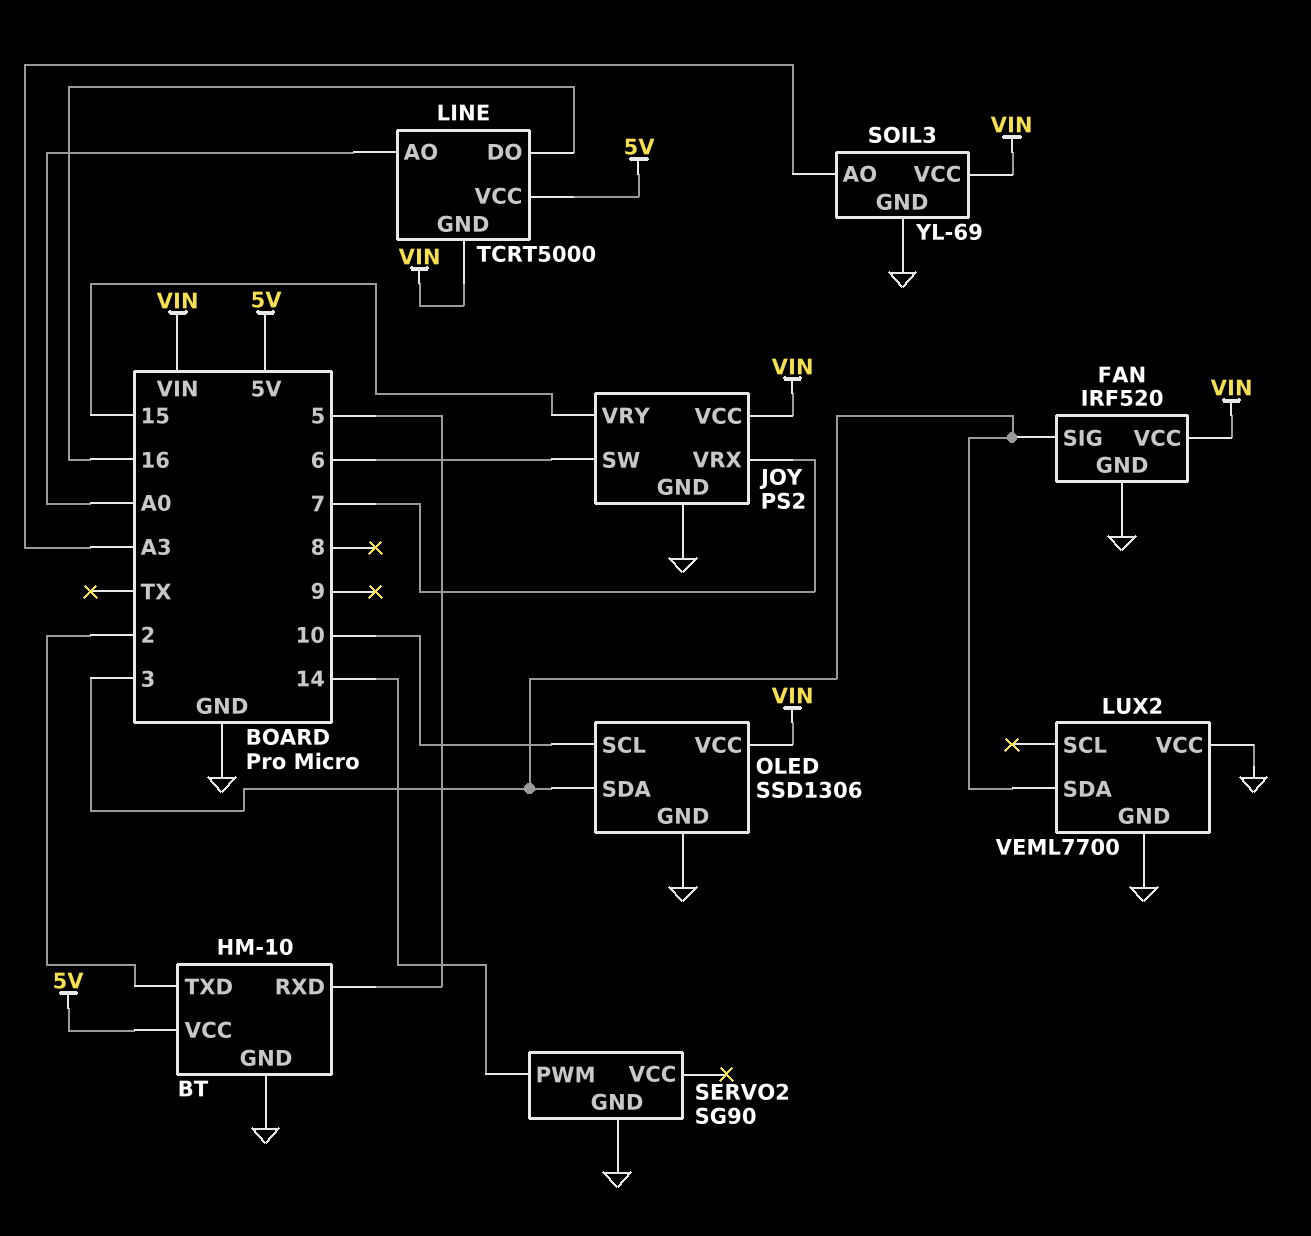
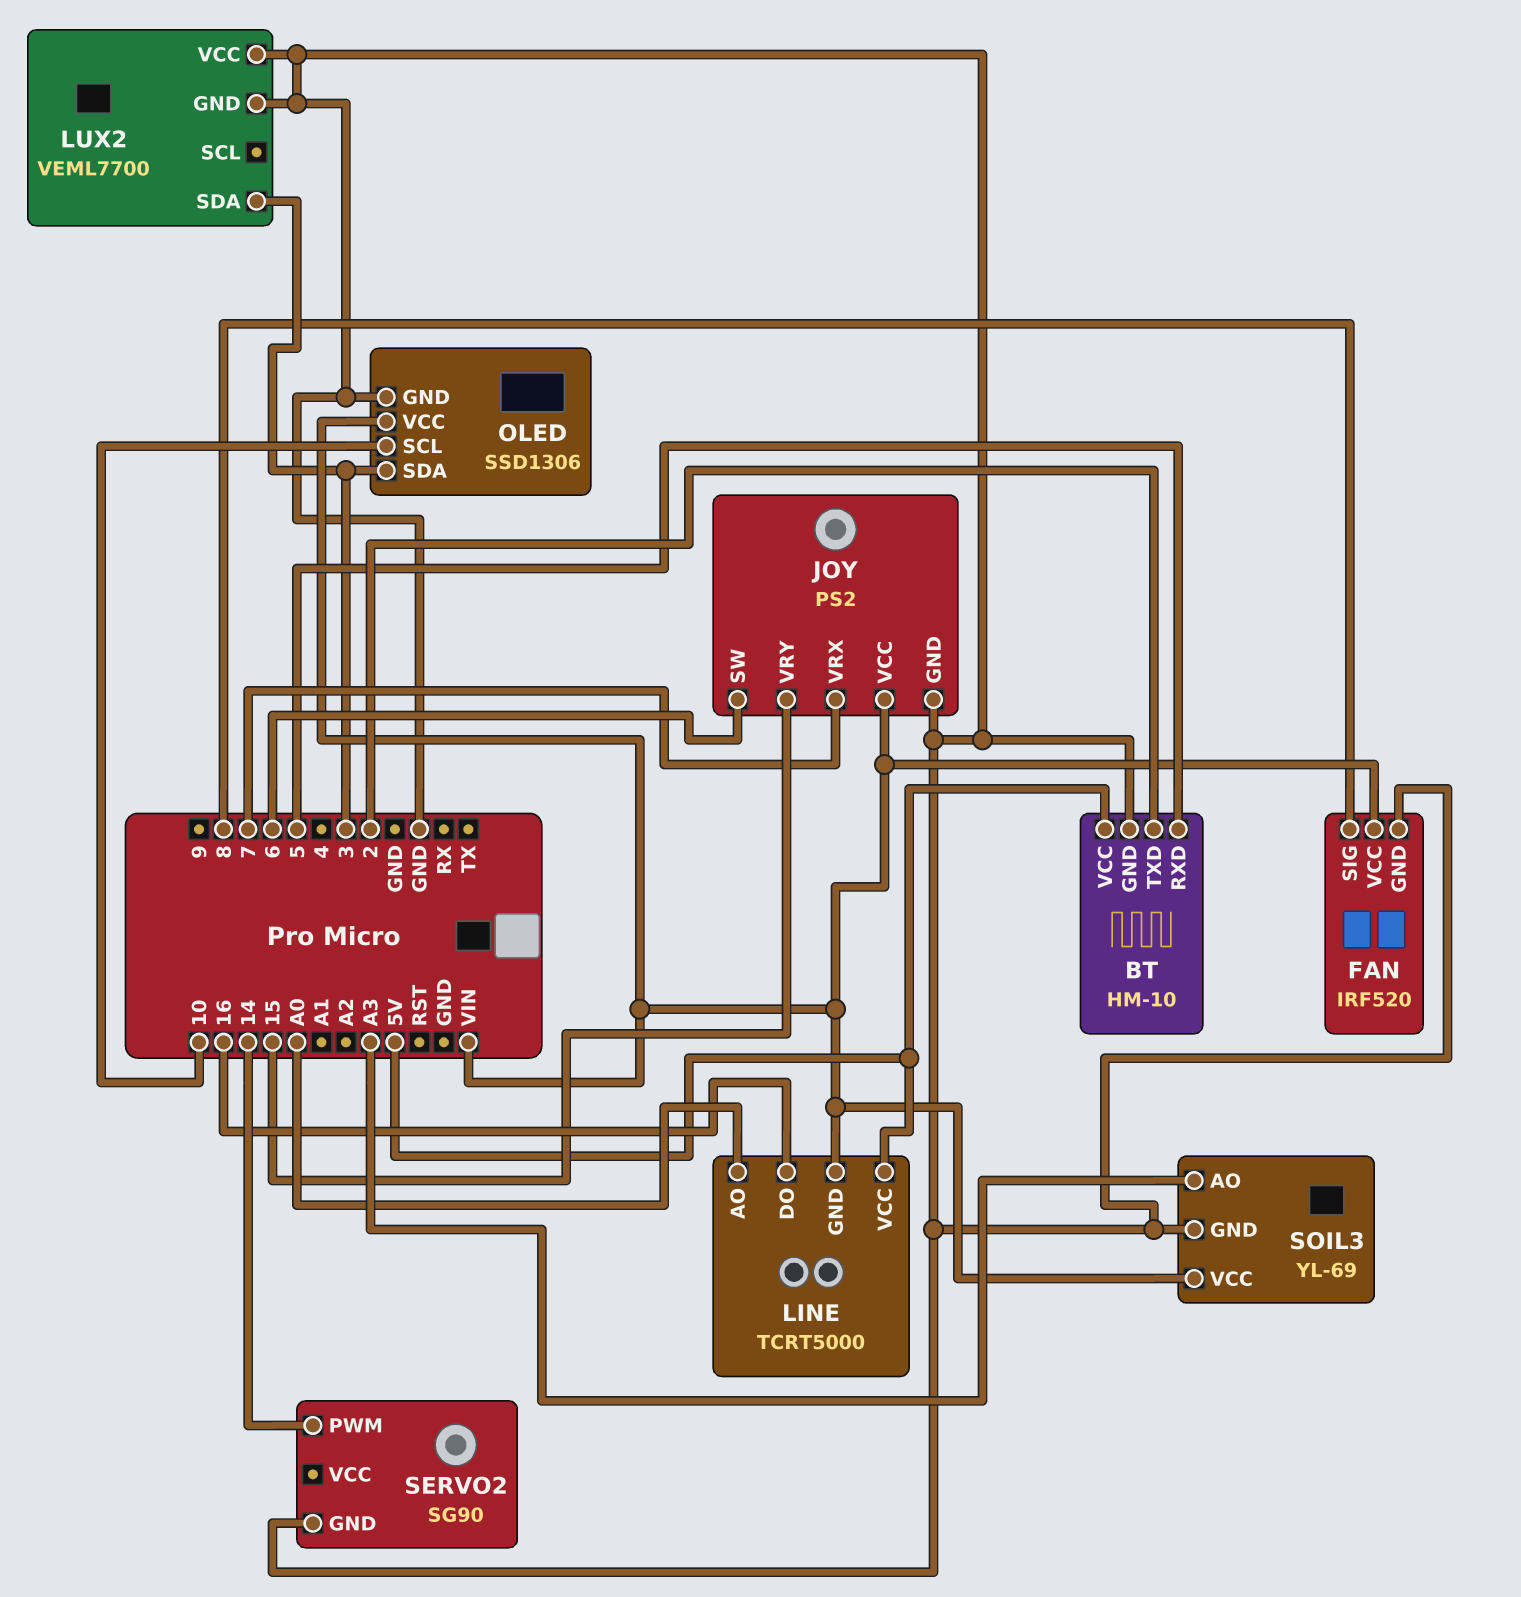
FAN pin SIG: 3 -> 8

